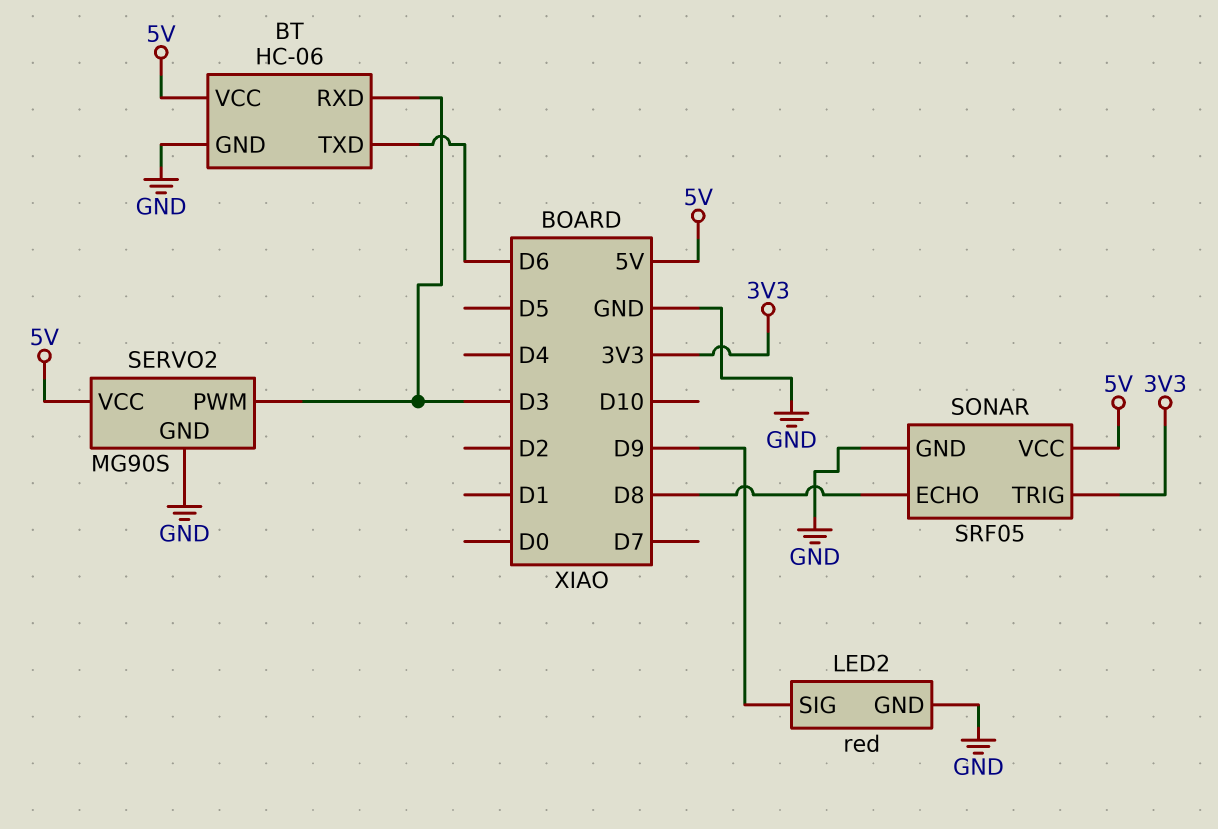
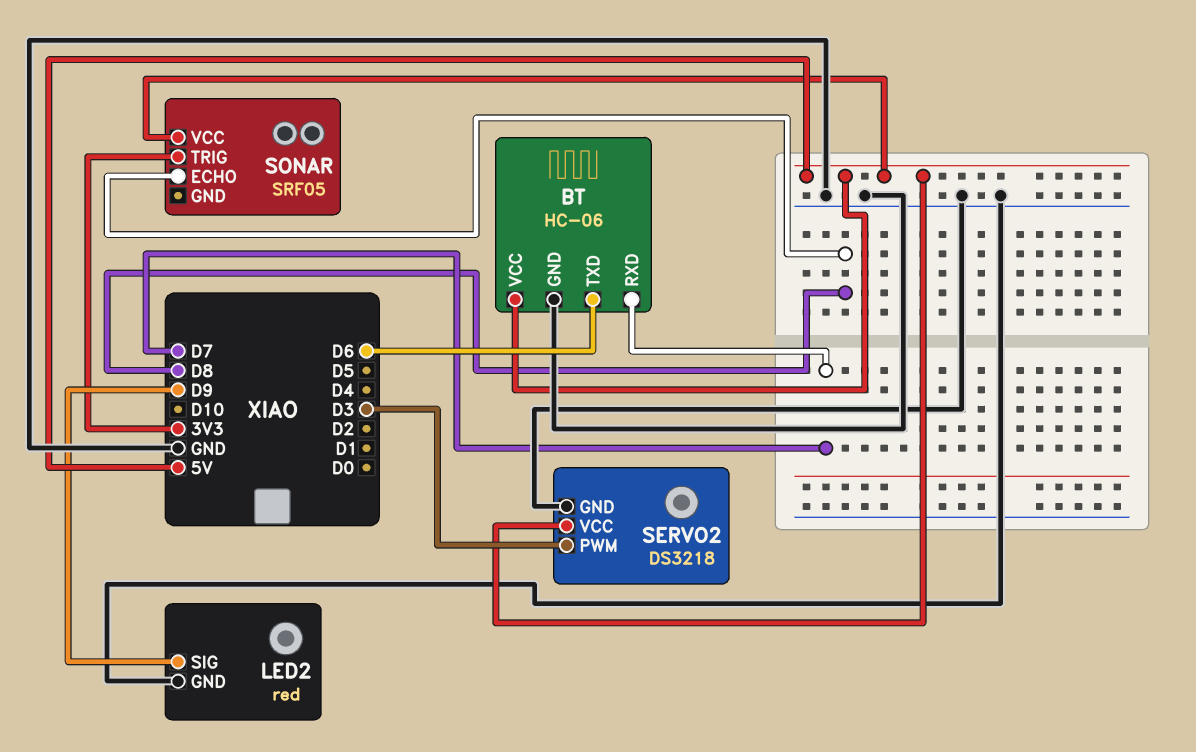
BT pin RXD: D3 -> D7
SERVO2: MG90S -> DS3218
SONAR pin GND: GND -> none

